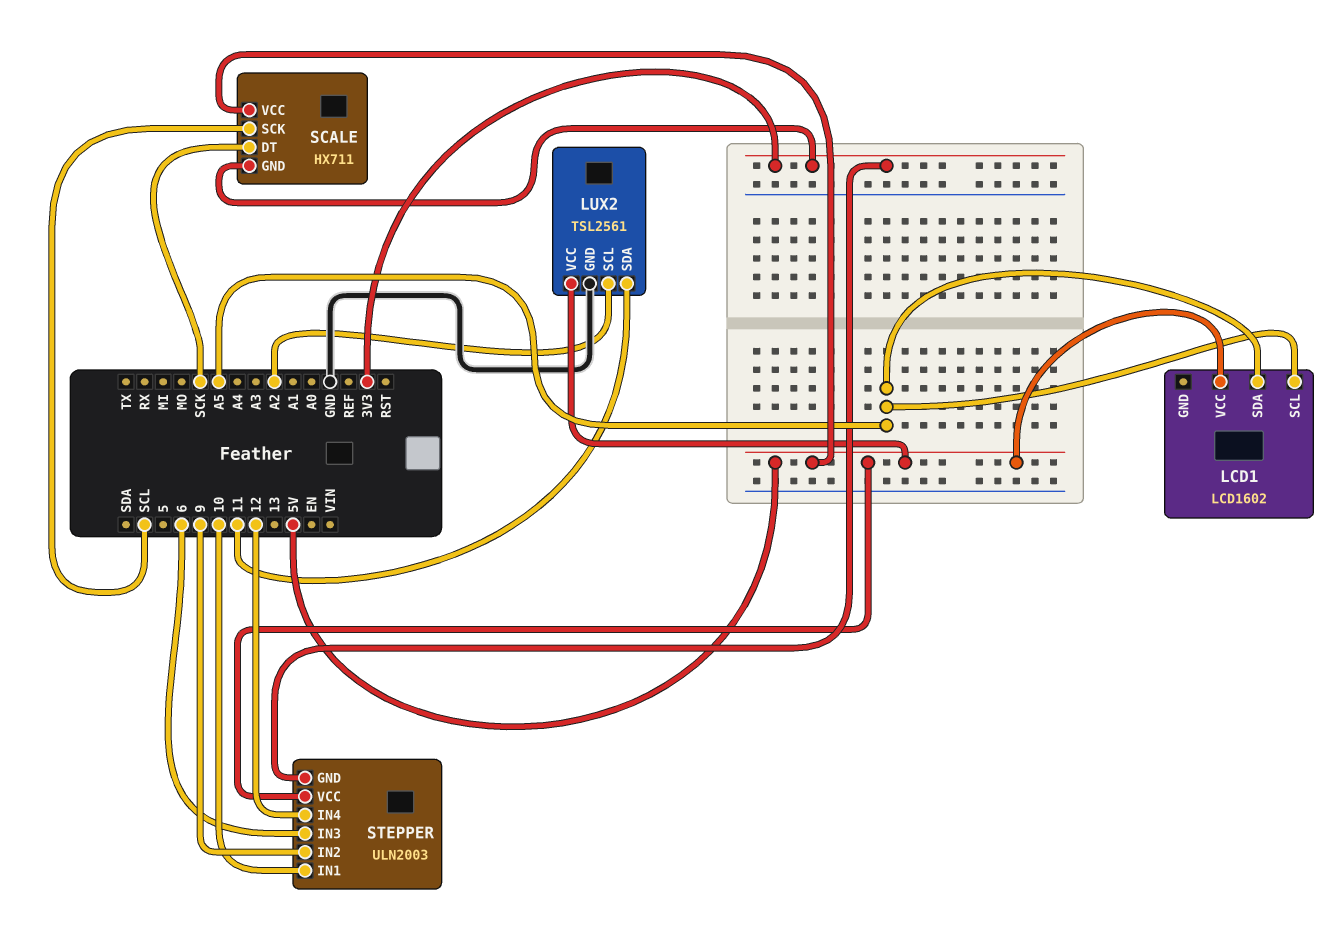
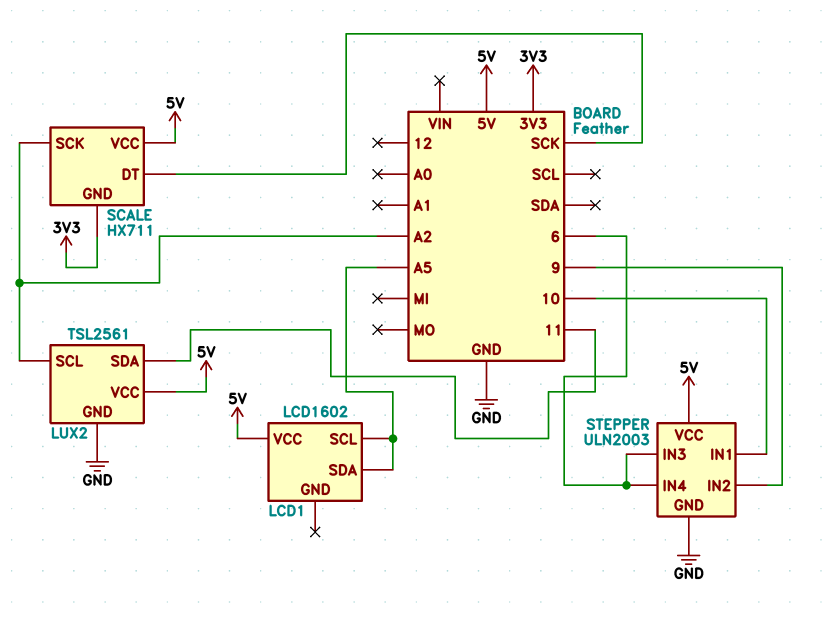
SCALE pin SCK: SCL -> A2
STEPPER pin GND: 3V3 -> GND
STEPPER pin IN4: 12 -> 6

